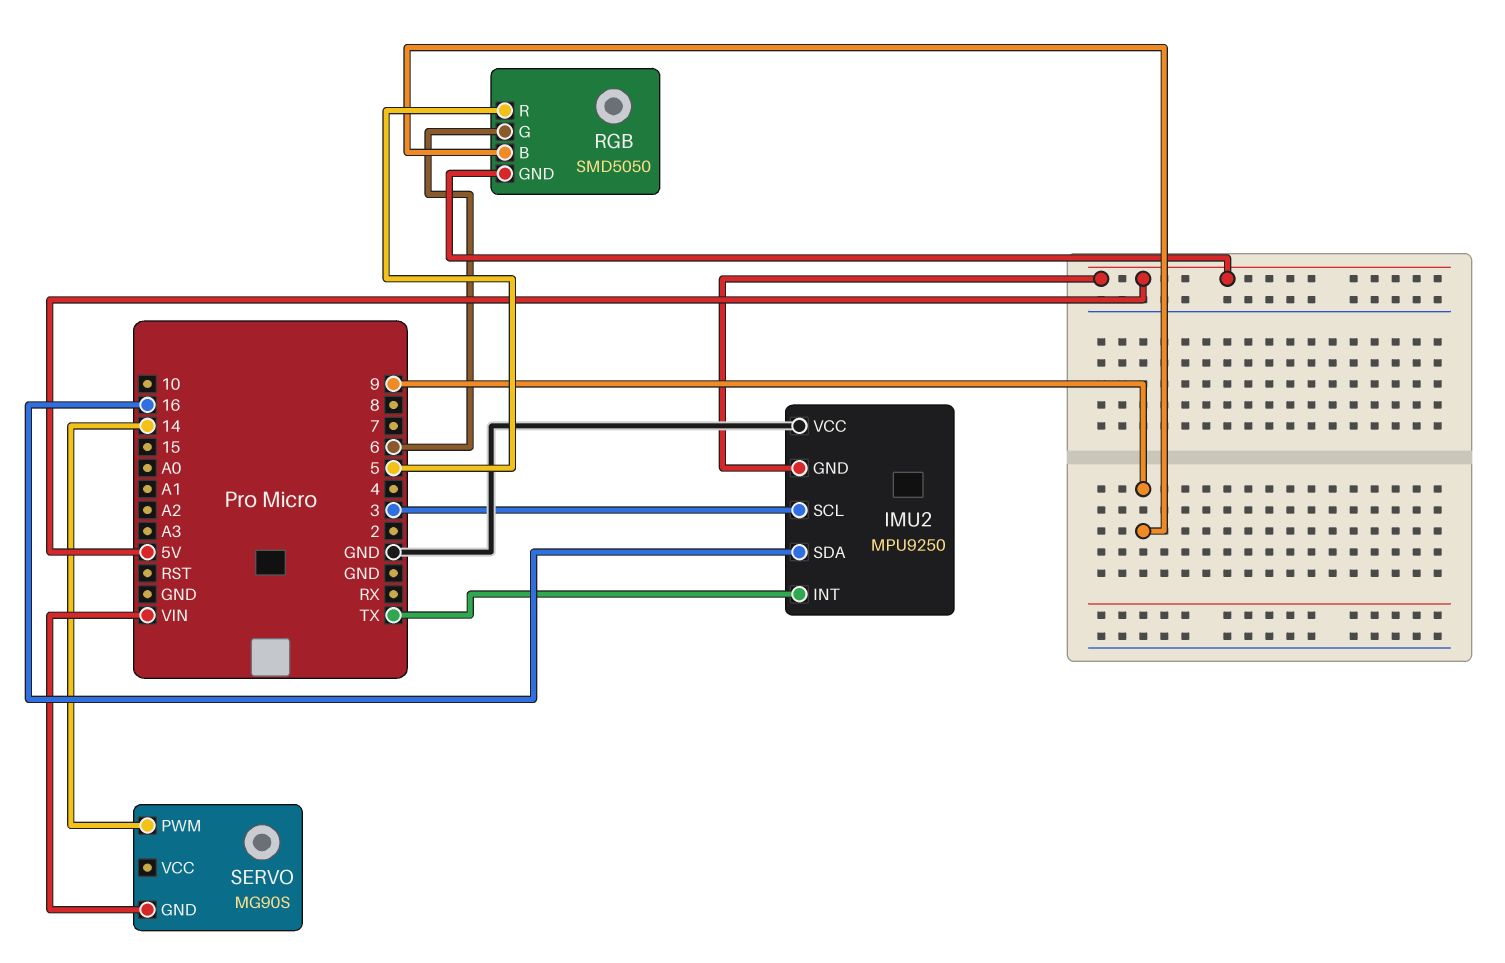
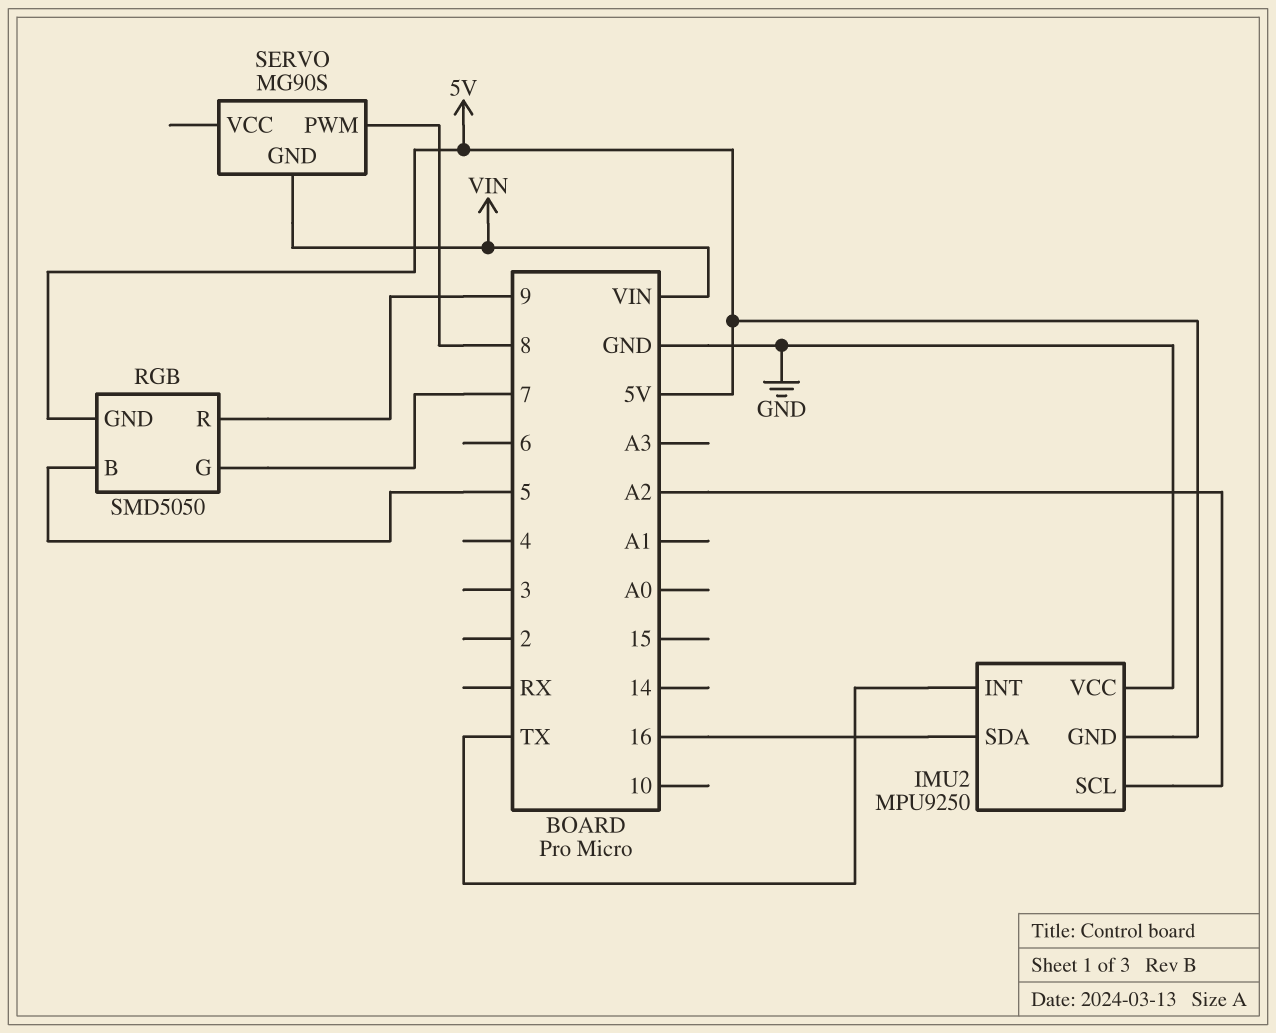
IMU2 pin SCL: 3 -> A2
RGB pin B: 9 -> 5
RGB pin G: 6 -> 7
RGB pin R: 5 -> 9
SERVO pin PWM: 14 -> 8

